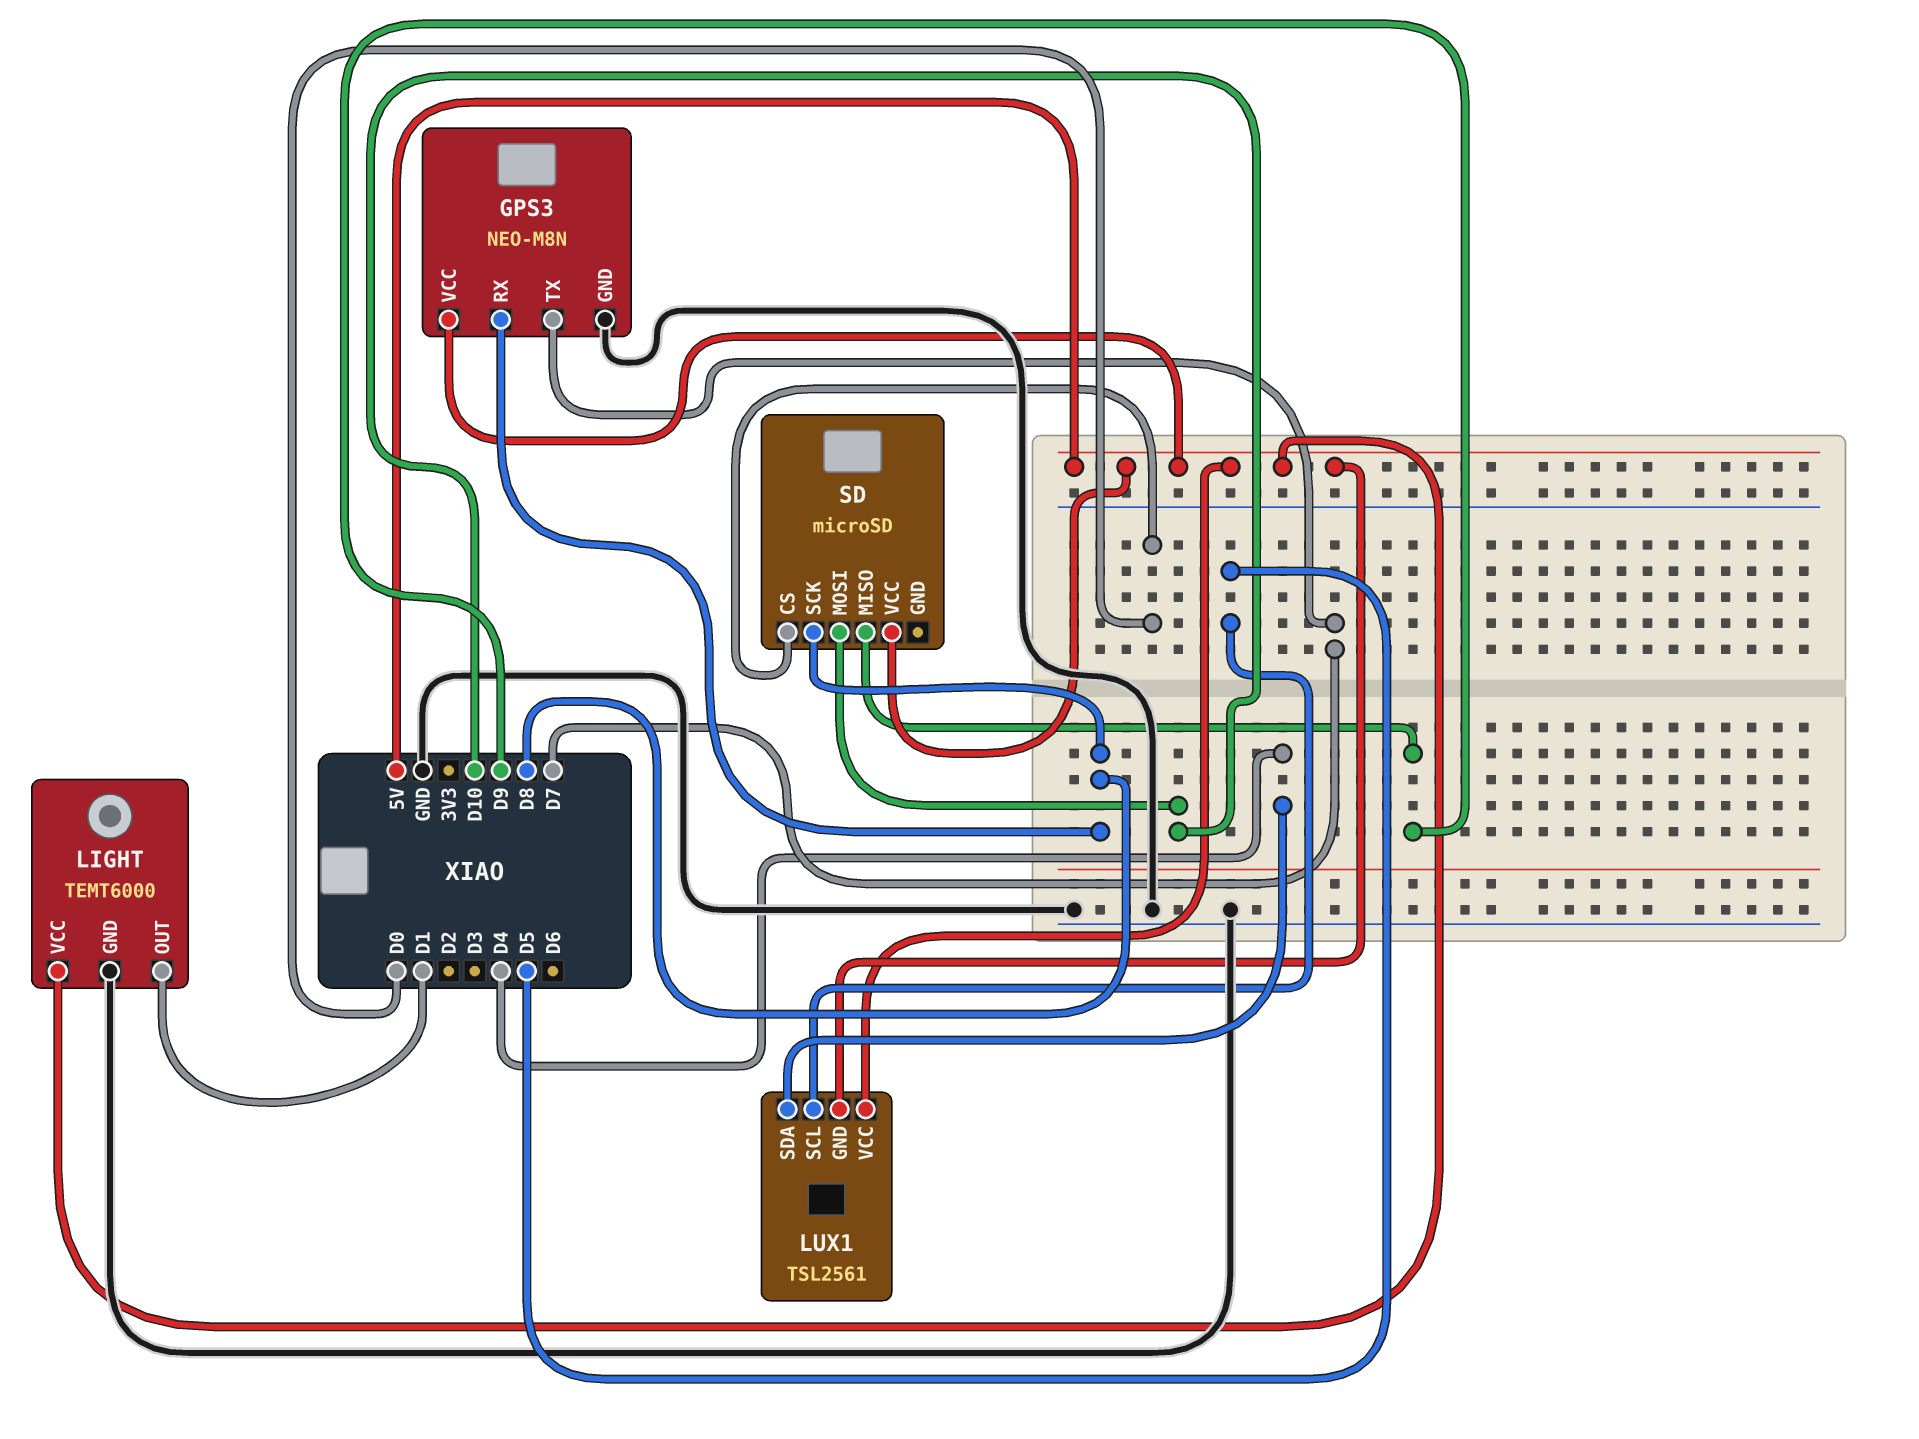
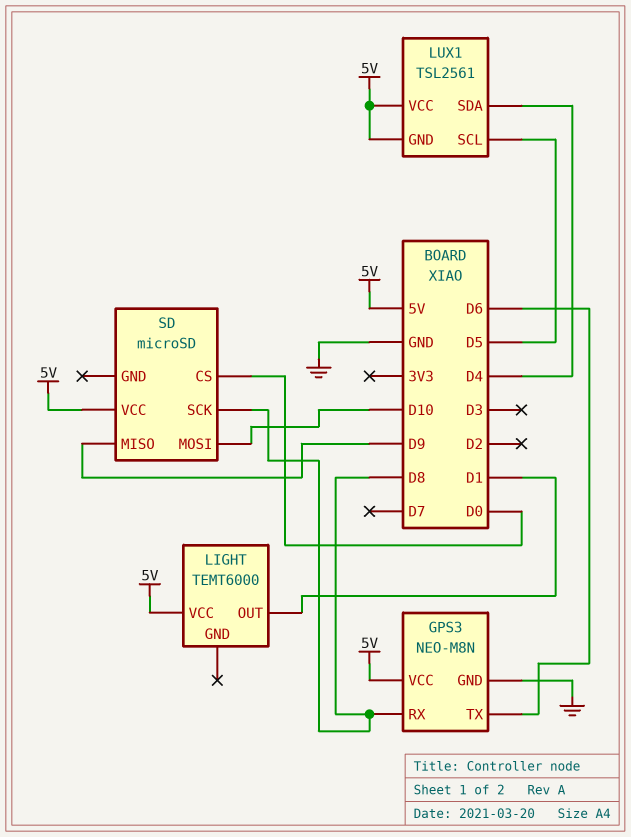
GPS3 pin TX: D7 -> D6
LIGHT pin GND: GND -> none

